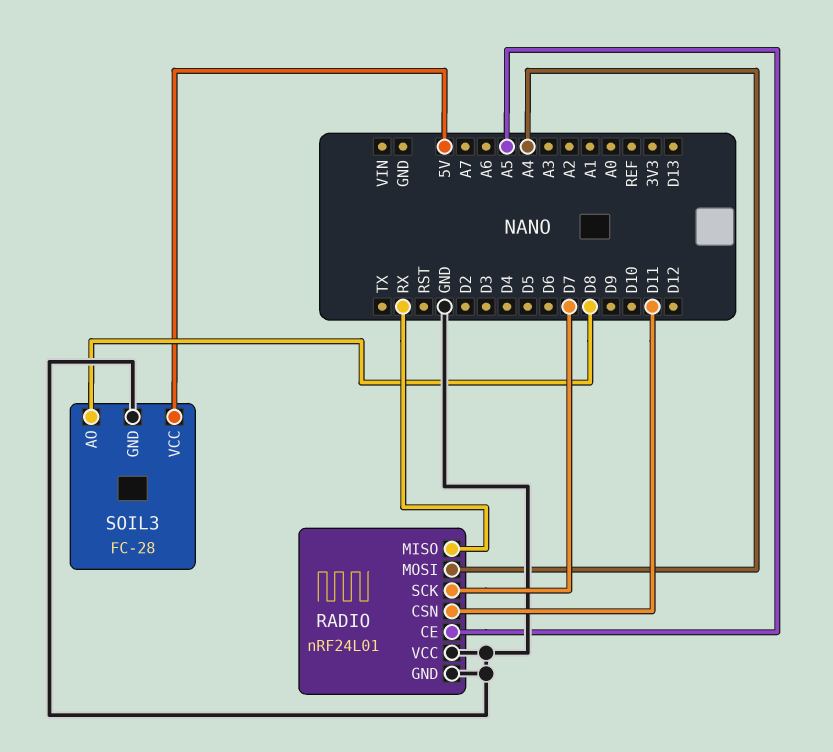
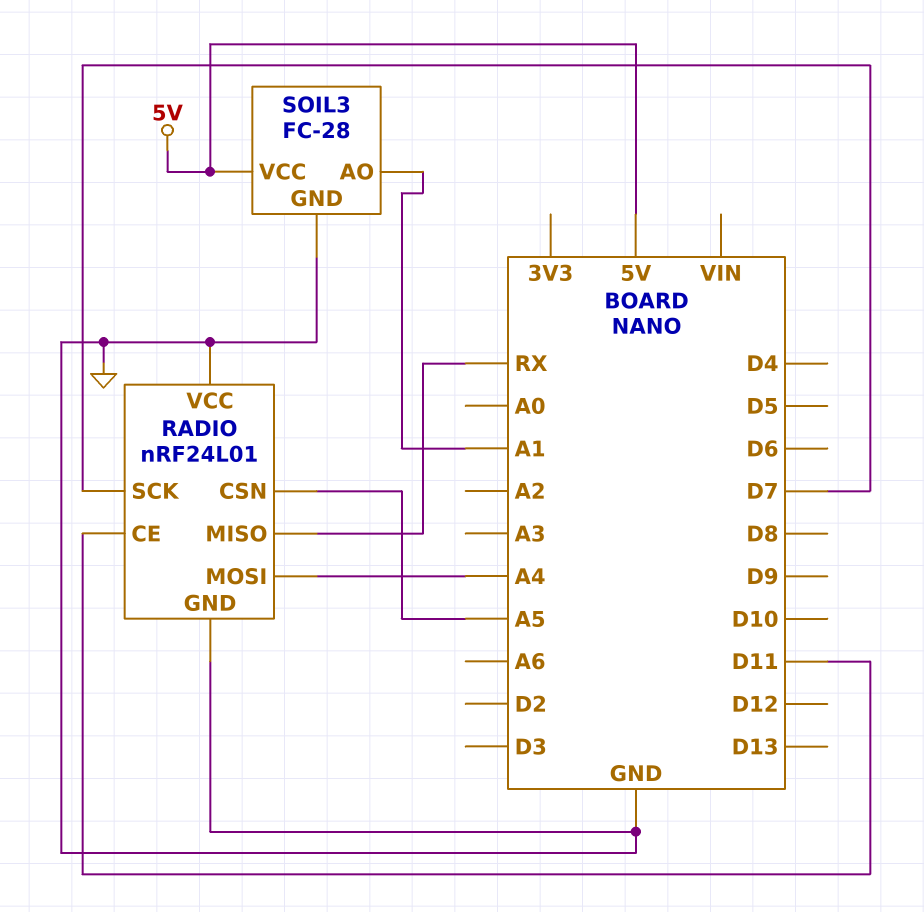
RADIO pin CE: A5 -> D11
RADIO pin CSN: D11 -> A5
SOIL3 pin AO: D8 -> A1

